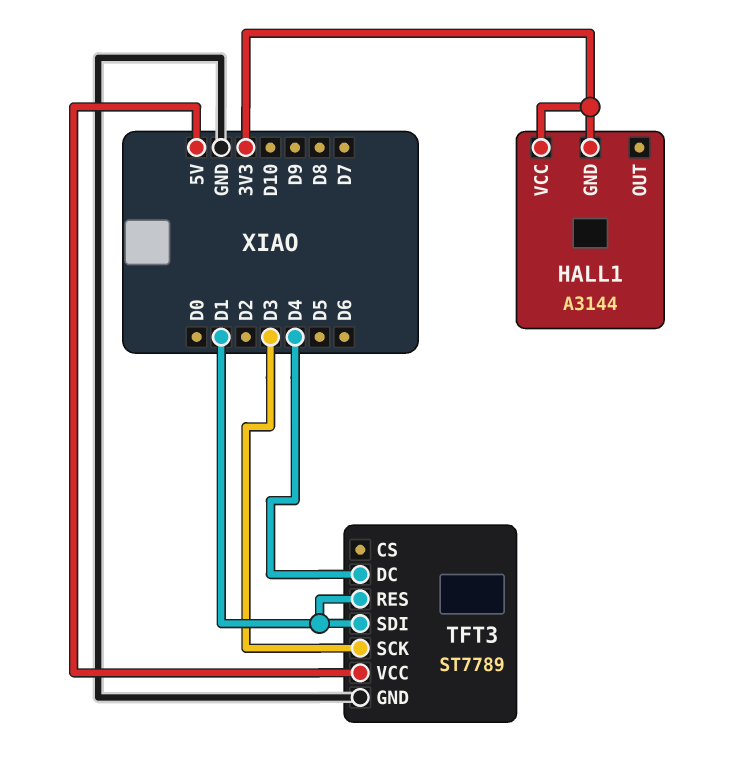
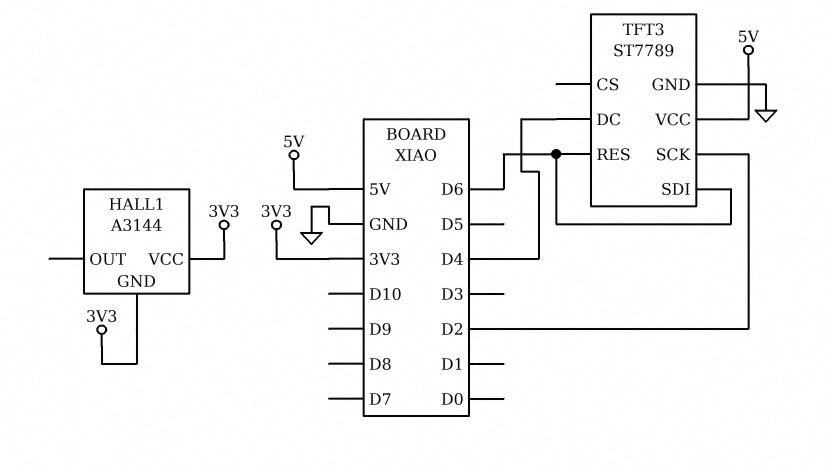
TFT3 pin RES: D1 -> D6
TFT3 pin SCK: D3 -> D2
TFT3 pin SDI: D1 -> D6

